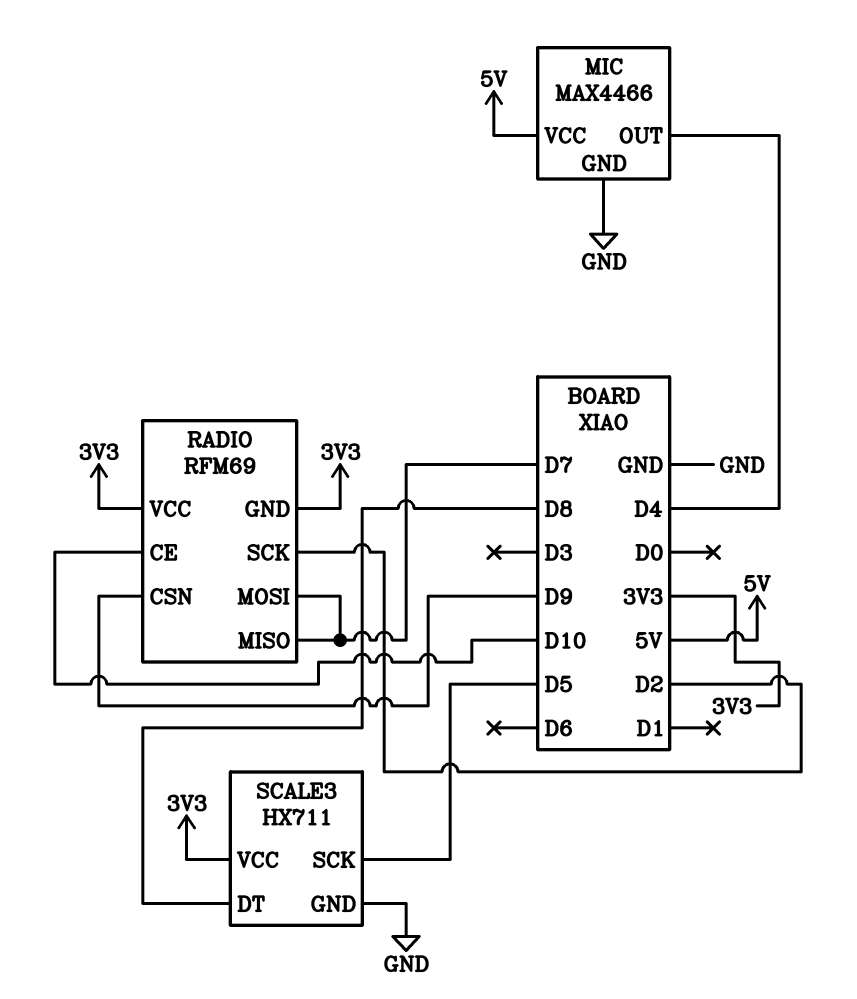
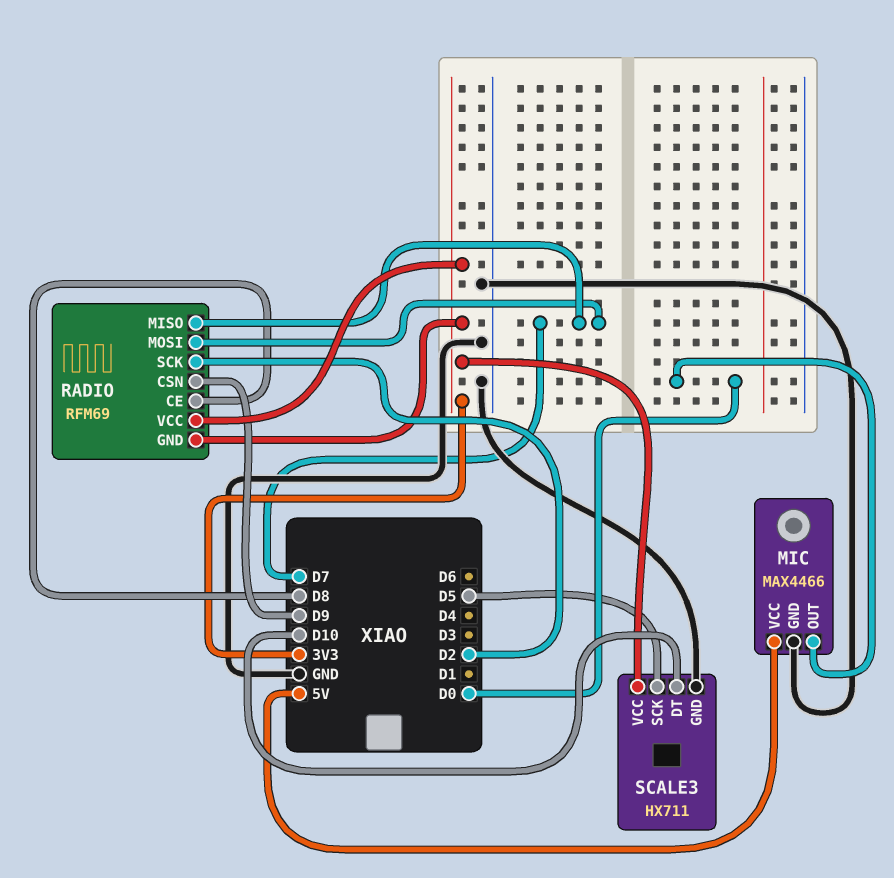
MIC pin OUT: D4 -> D0
RADIO pin CE: D10 -> D8
SCALE3 pin DT: D8 -> D10

